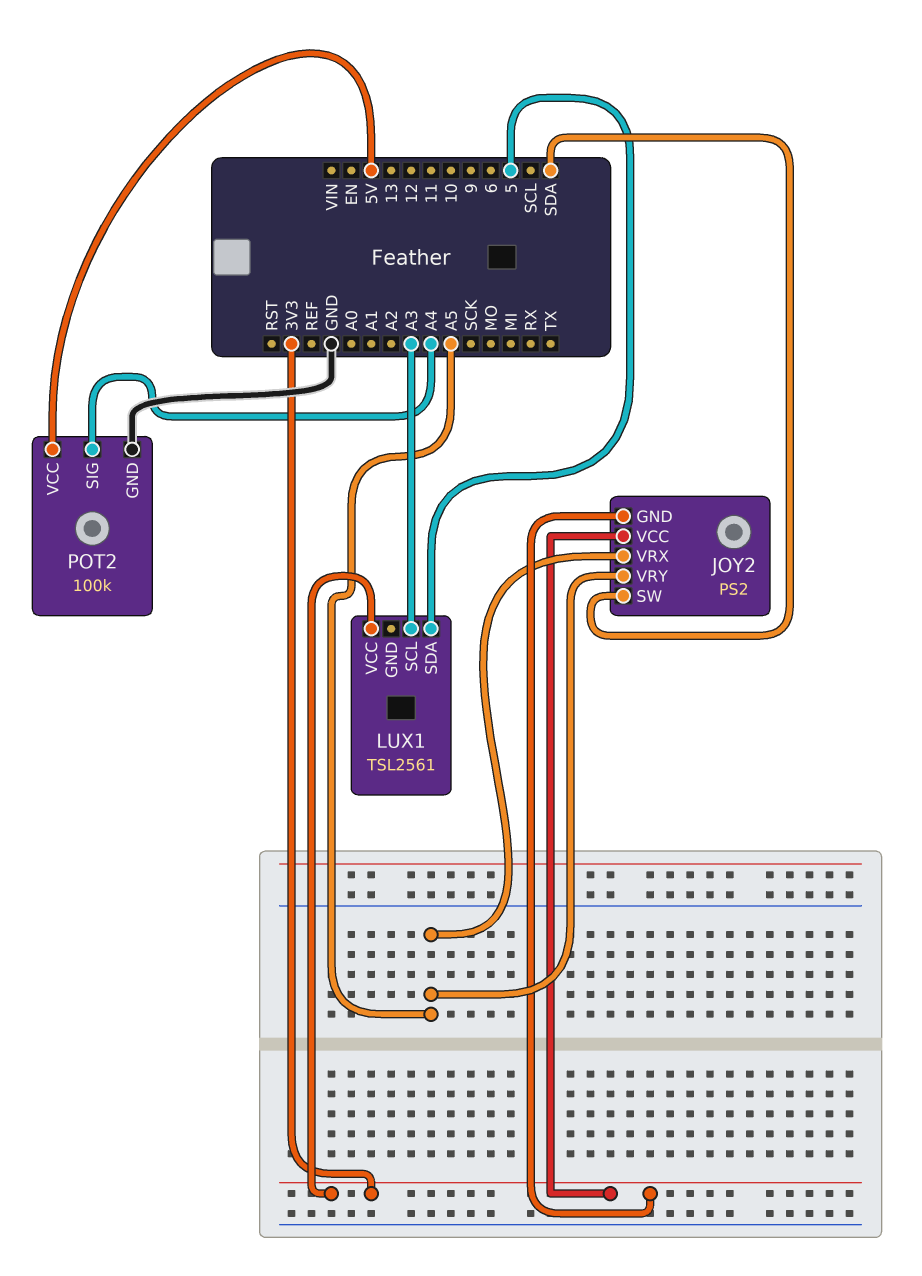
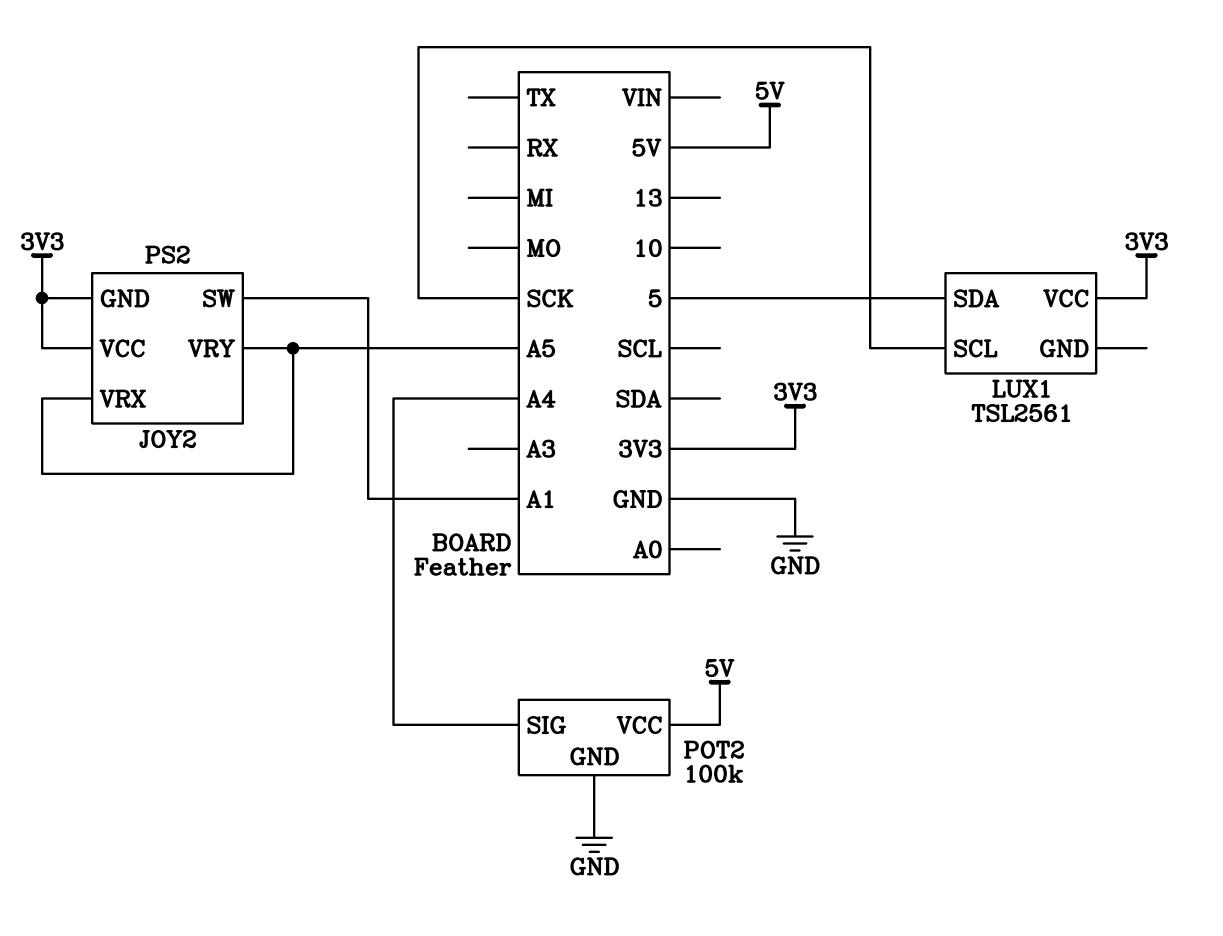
JOY2 pin SW: SDA -> A1
LUX1 pin SCL: A3 -> SCK

